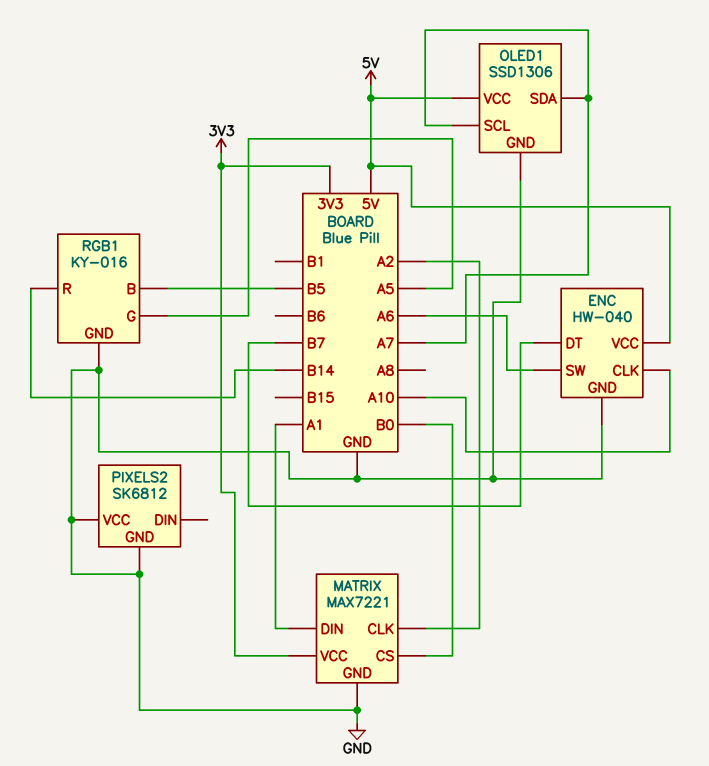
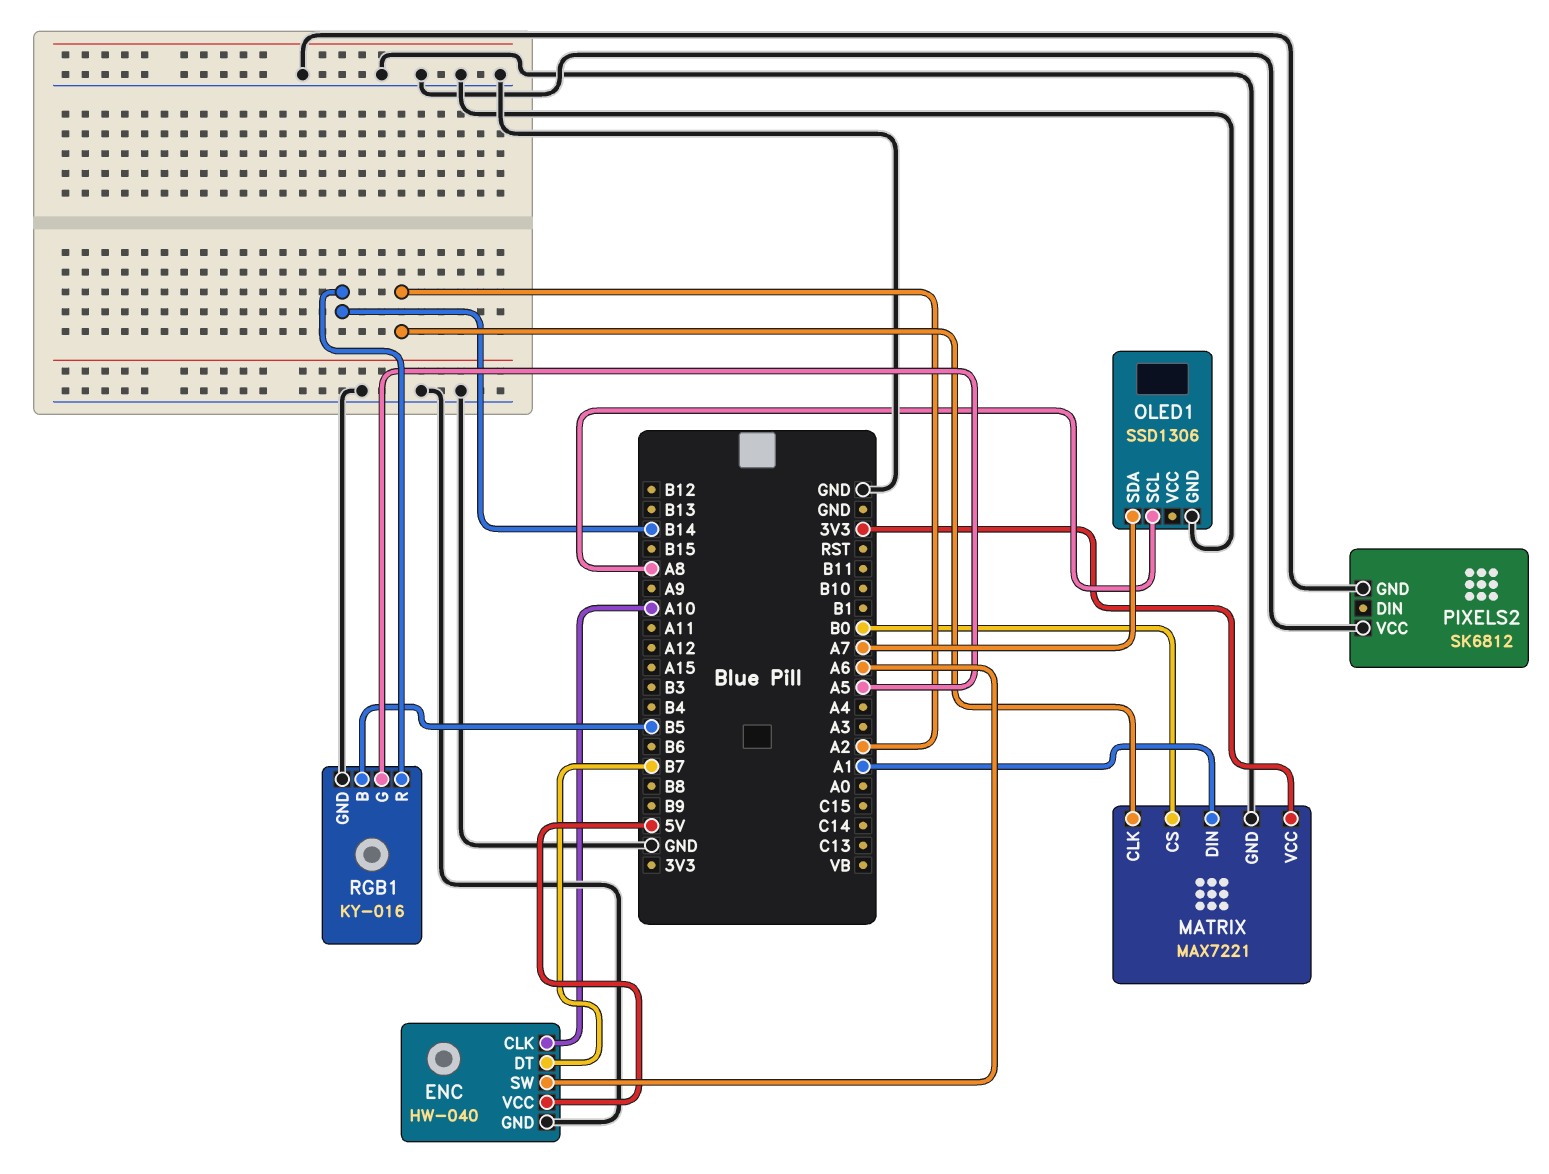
OLED1 pin SCL: A7 -> A8
OLED1 pin VCC: 5V -> none

